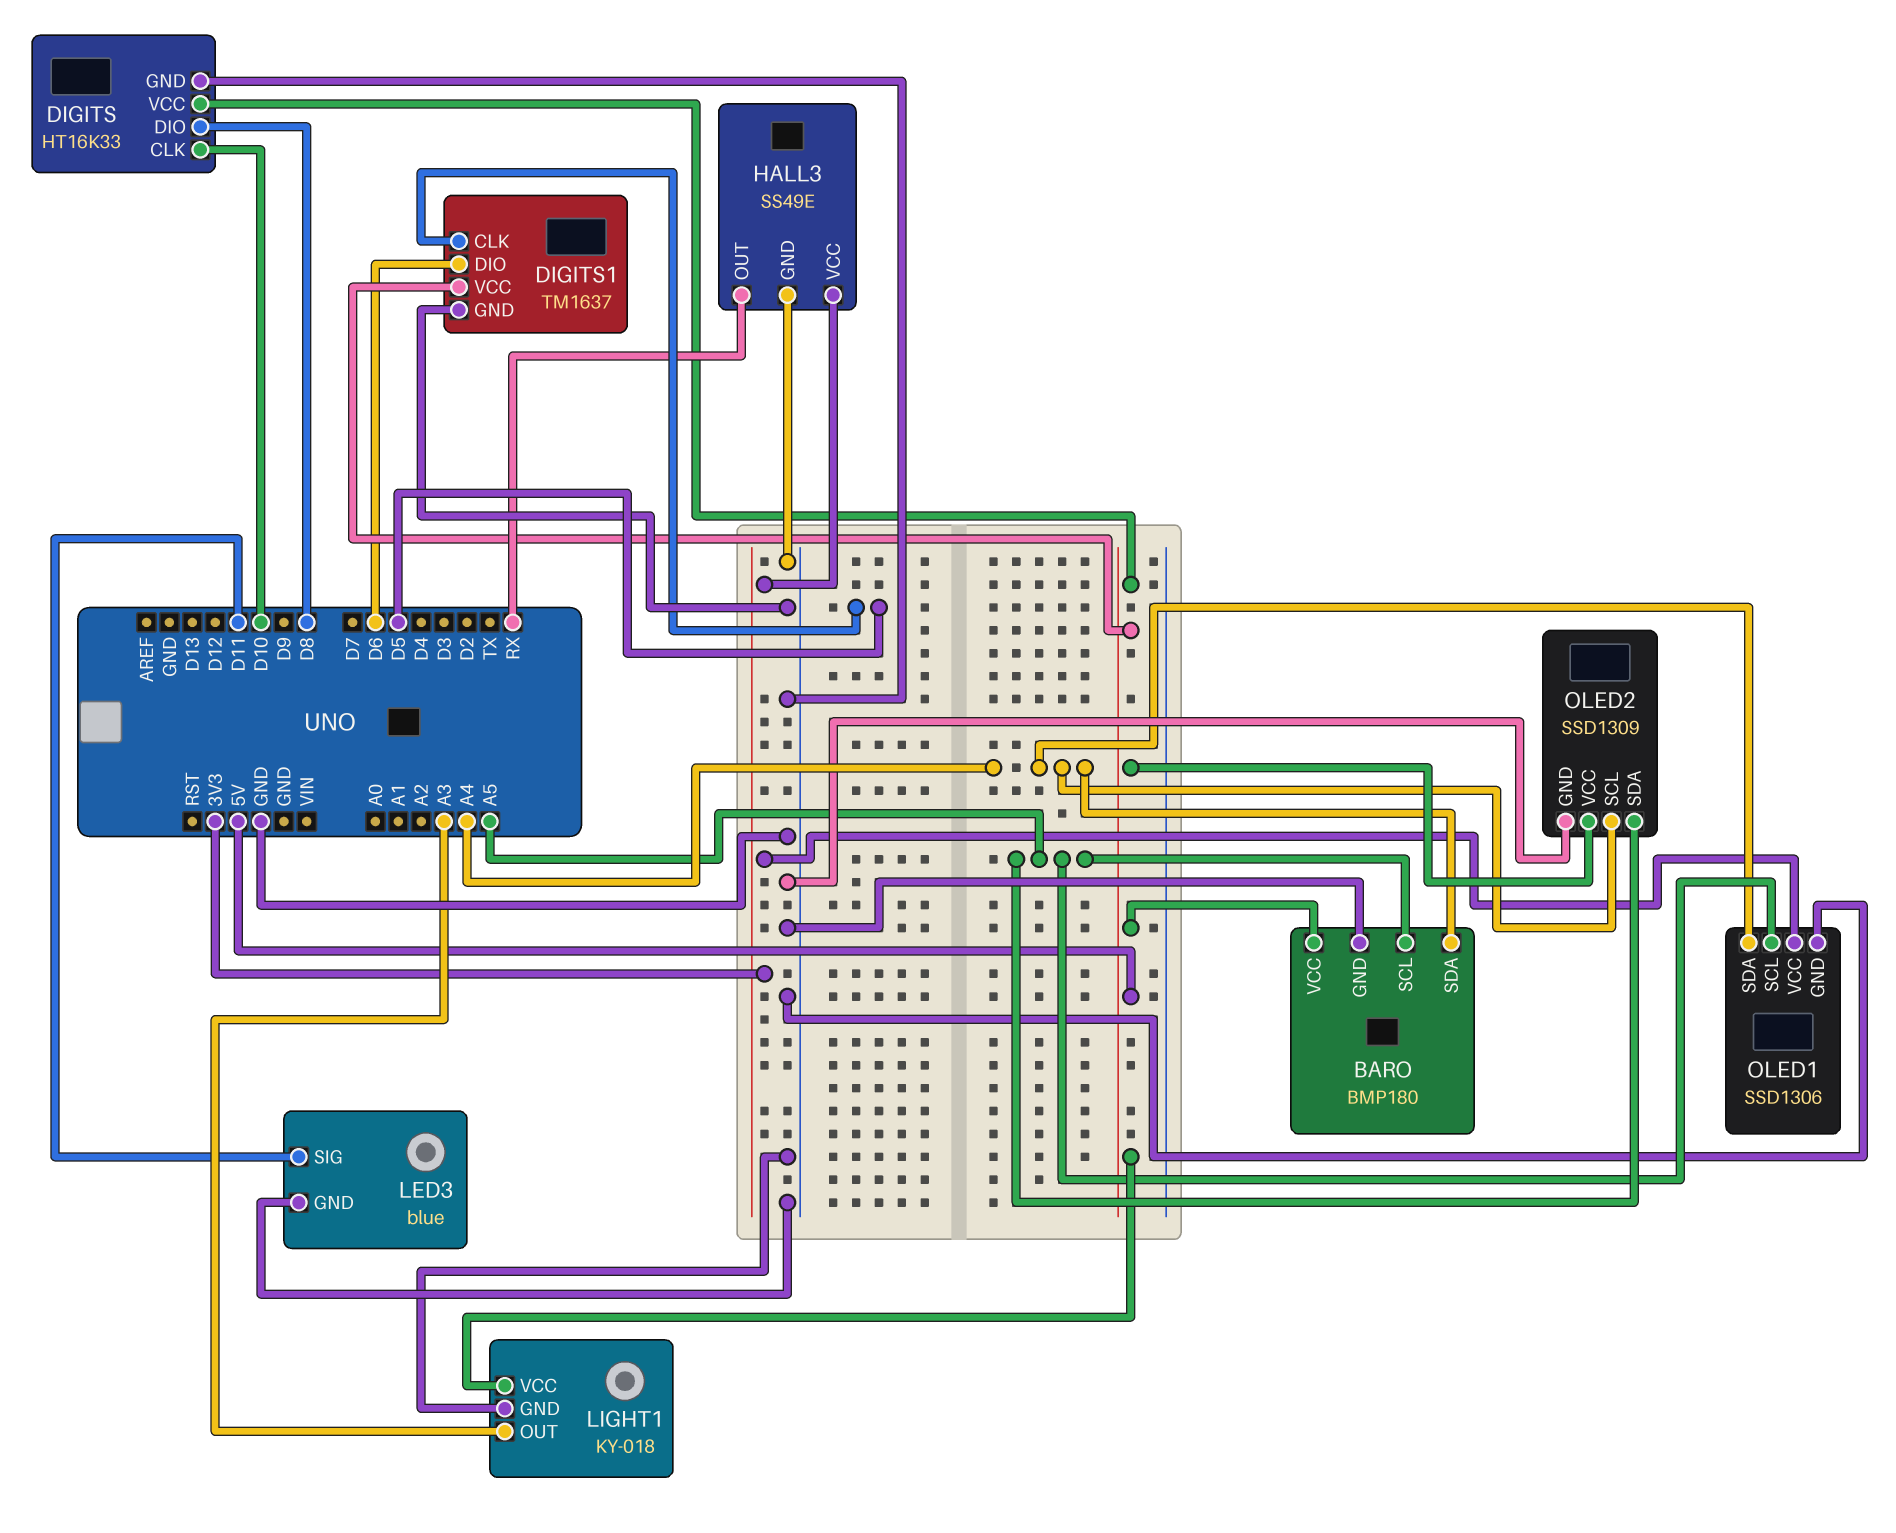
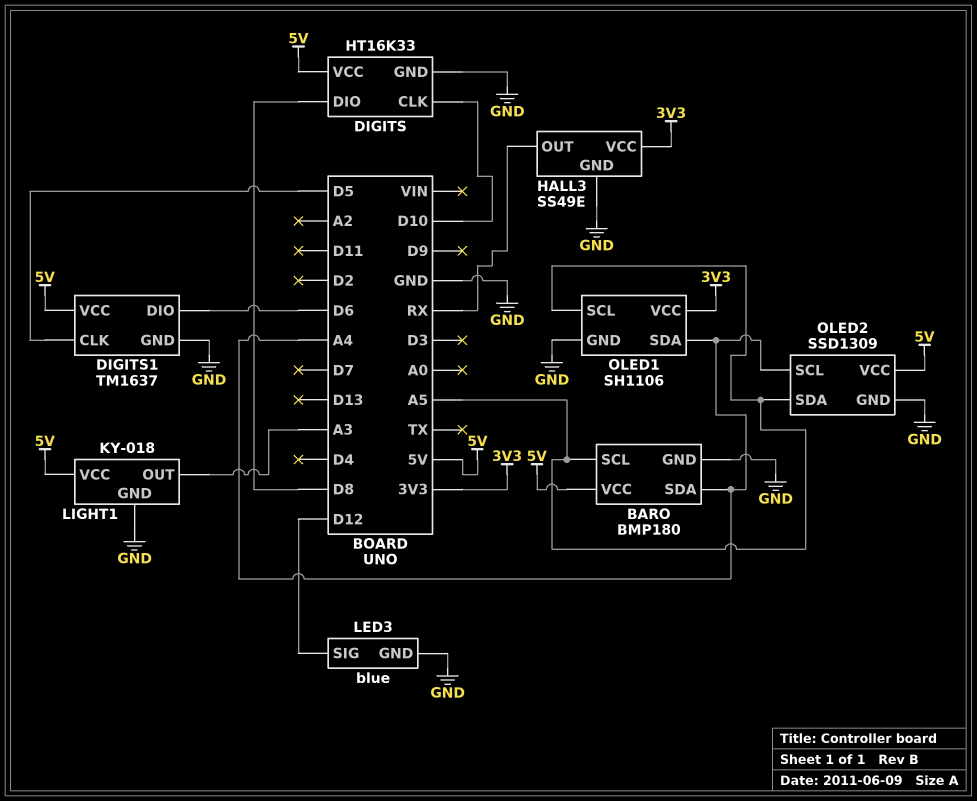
LED3 pin SIG: D11 -> D12
OLED1: SSD1306 -> SH1106

